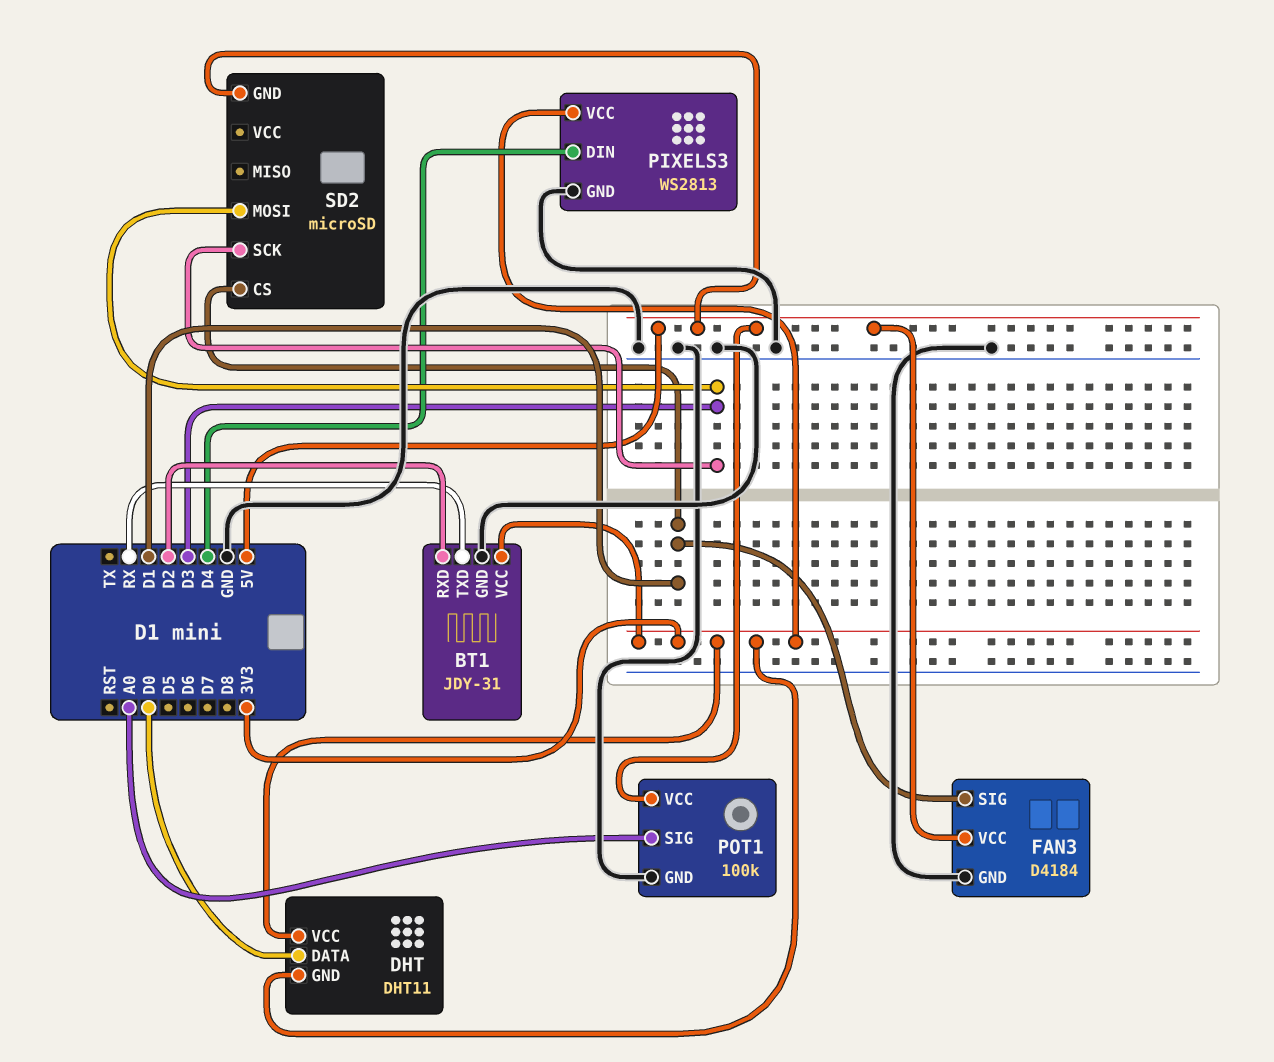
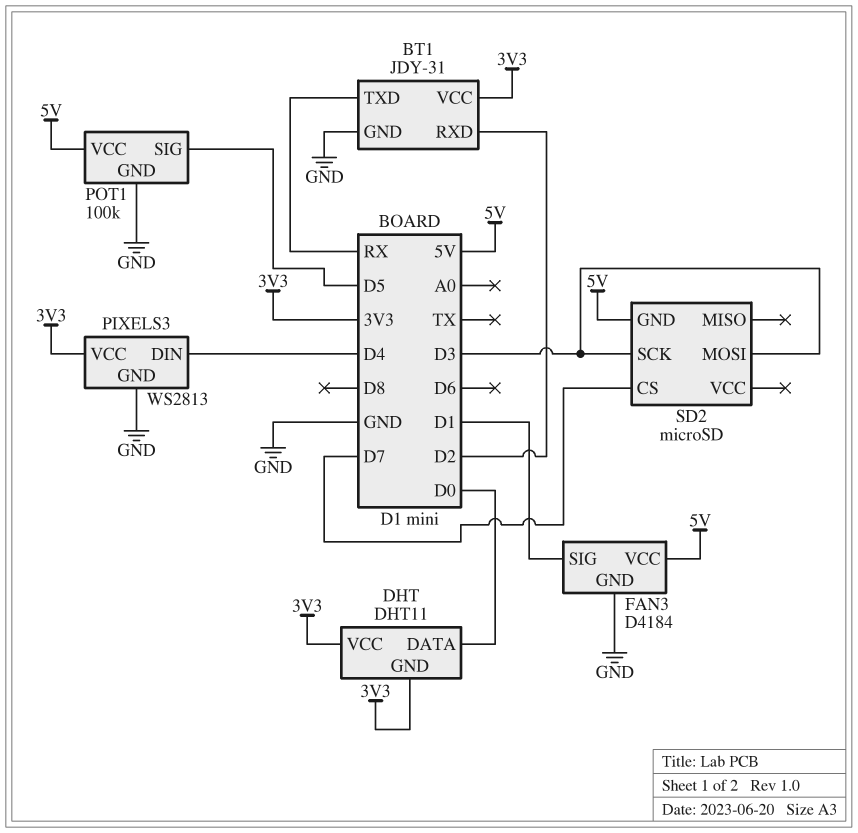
POT1 pin SIG: A0 -> D5
SD2 pin CS: D1 -> D7

